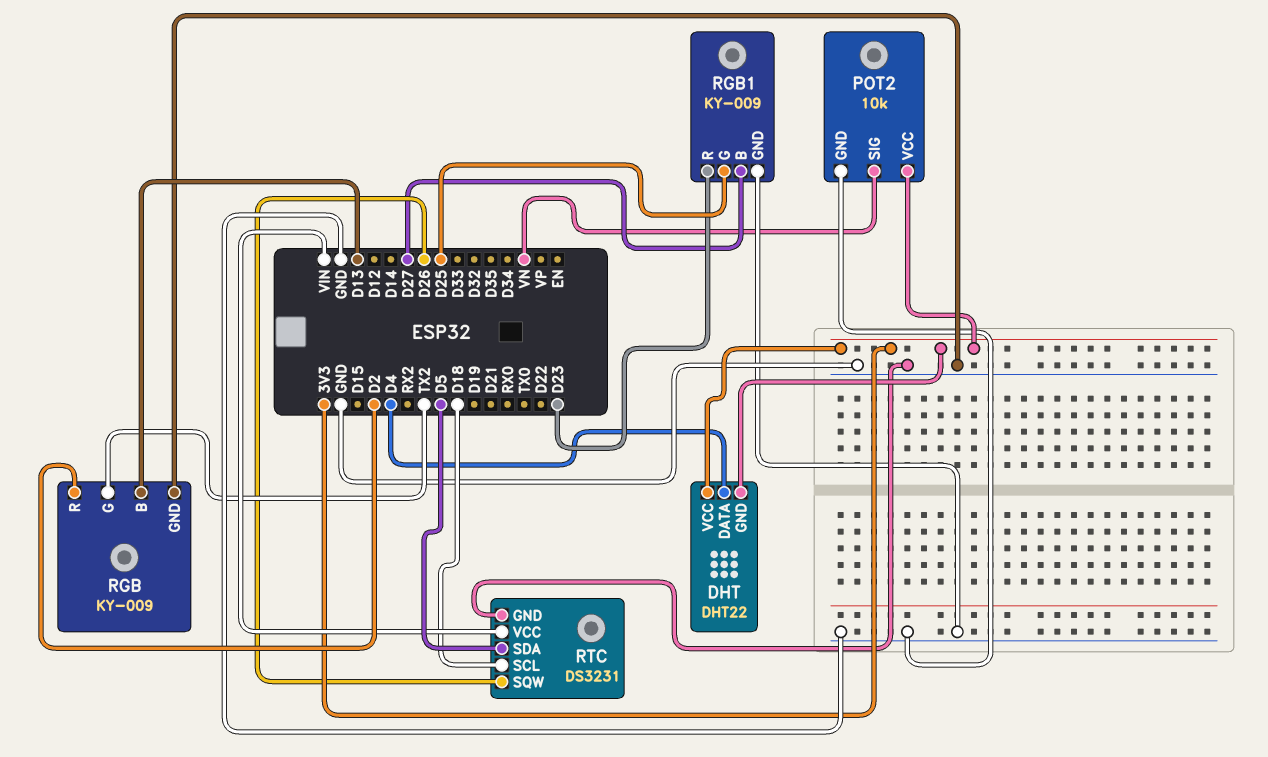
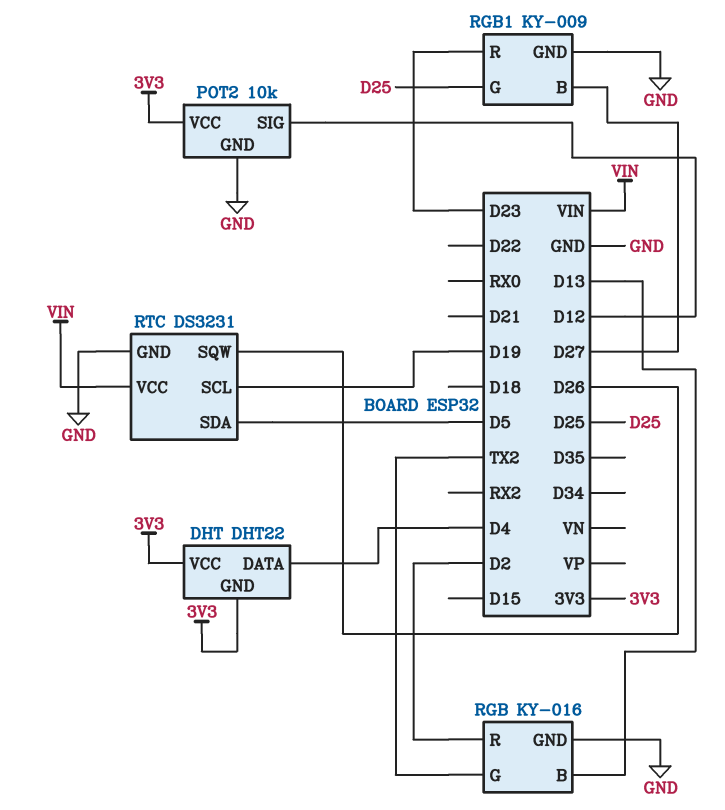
POT2 pin SIG: VN -> D12
RGB: KY-009 -> KY-016
RTC pin SCL: D18 -> D19

